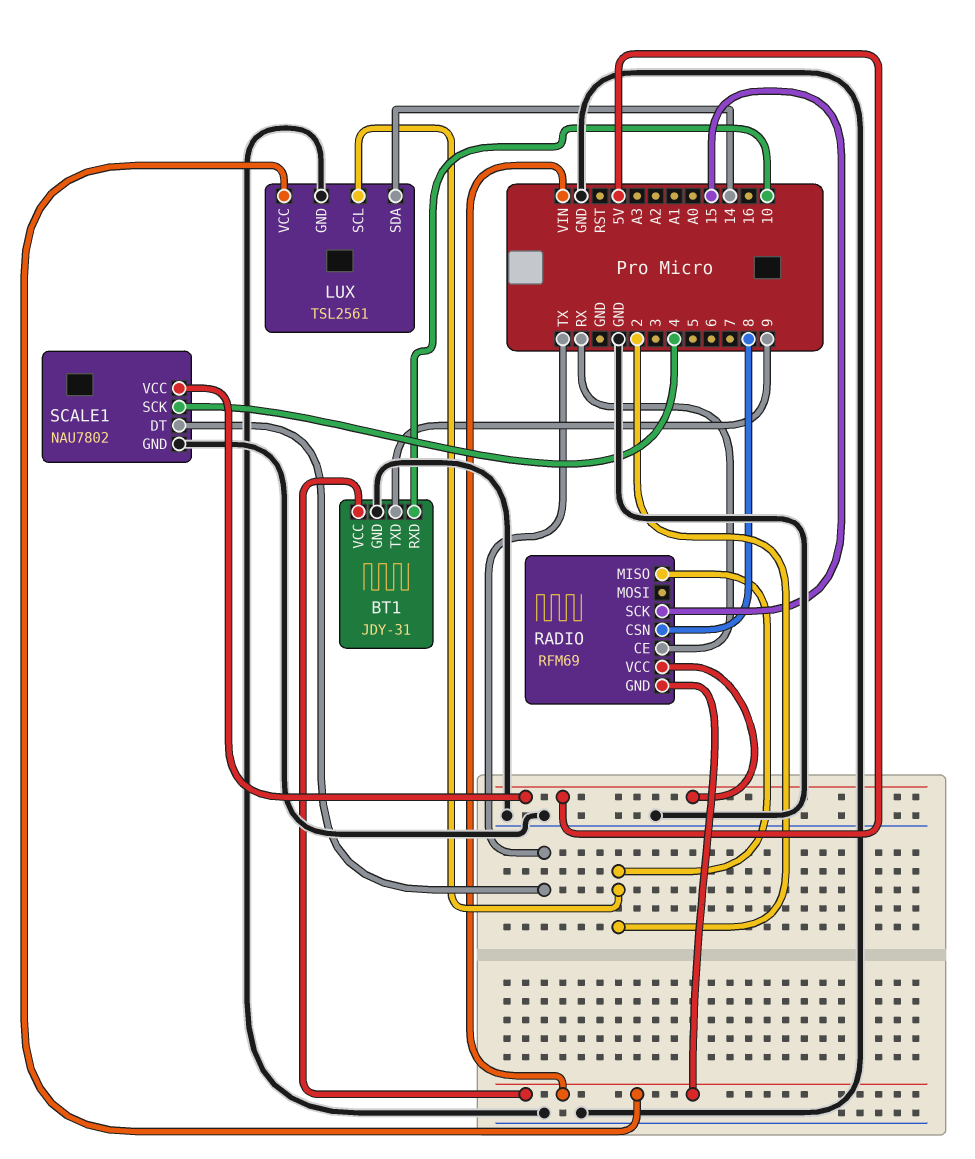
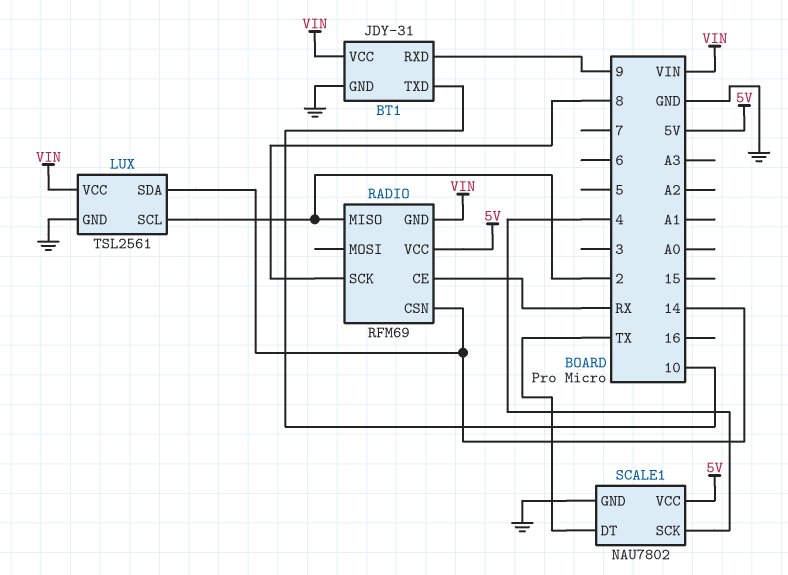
BT1 pin RXD: 10 -> 9
BT1 pin TXD: 9 -> 10
RADIO pin CSN: 8 -> 14
RADIO pin SCK: 15 -> 8

